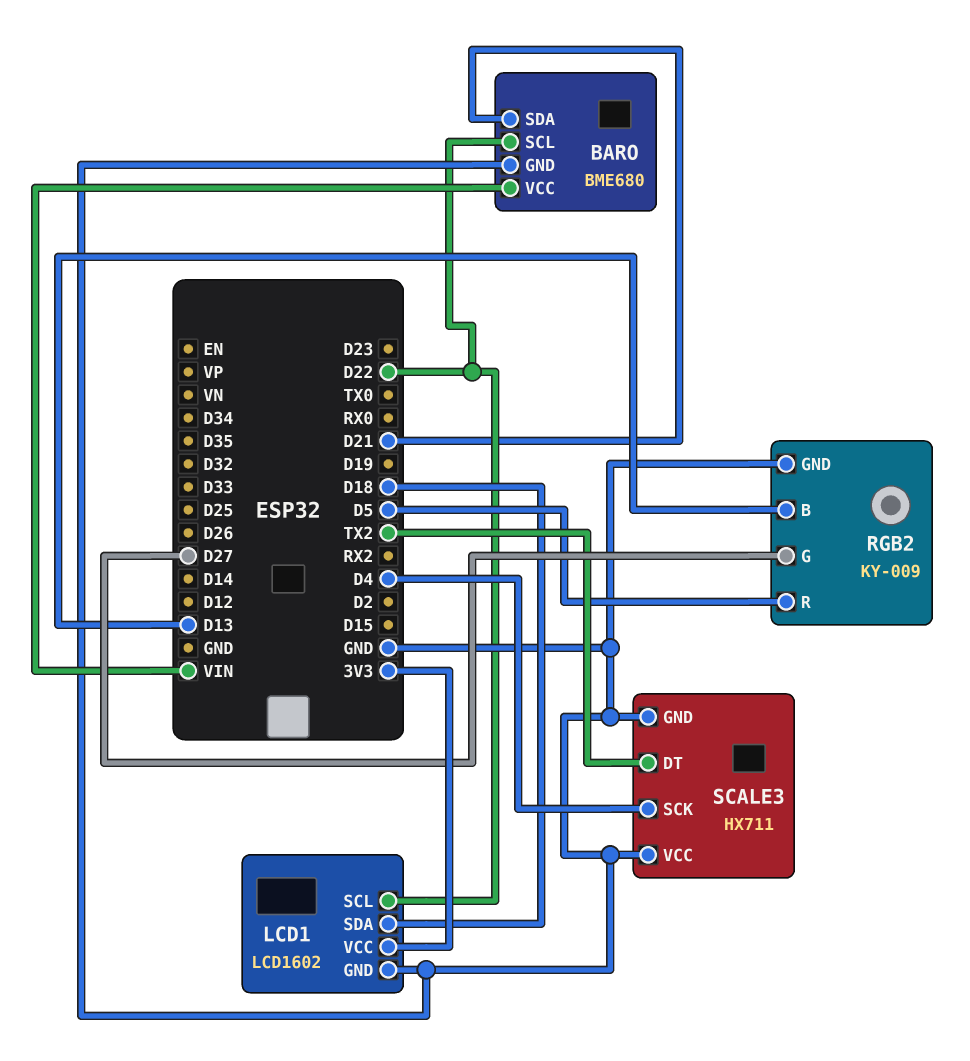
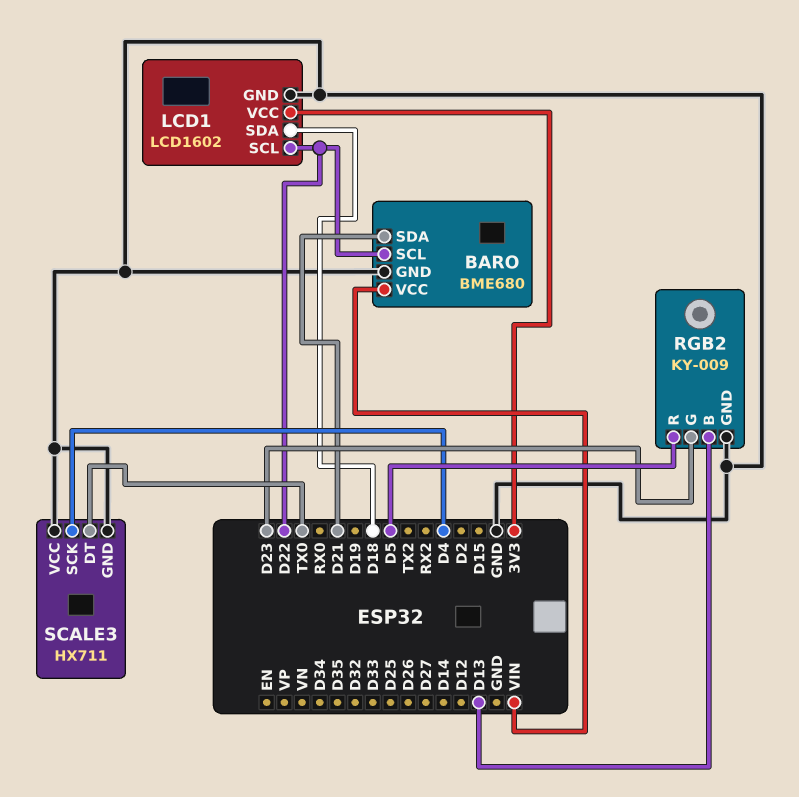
RGB2 pin G: D27 -> D23
SCALE3 pin DT: TX2 -> TX0

